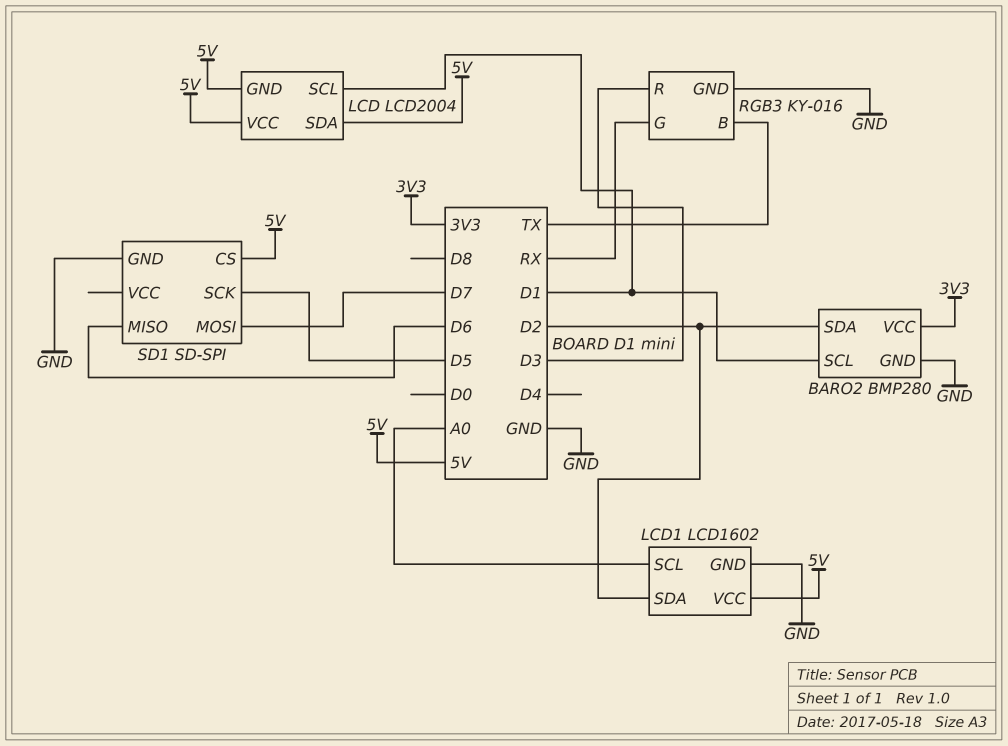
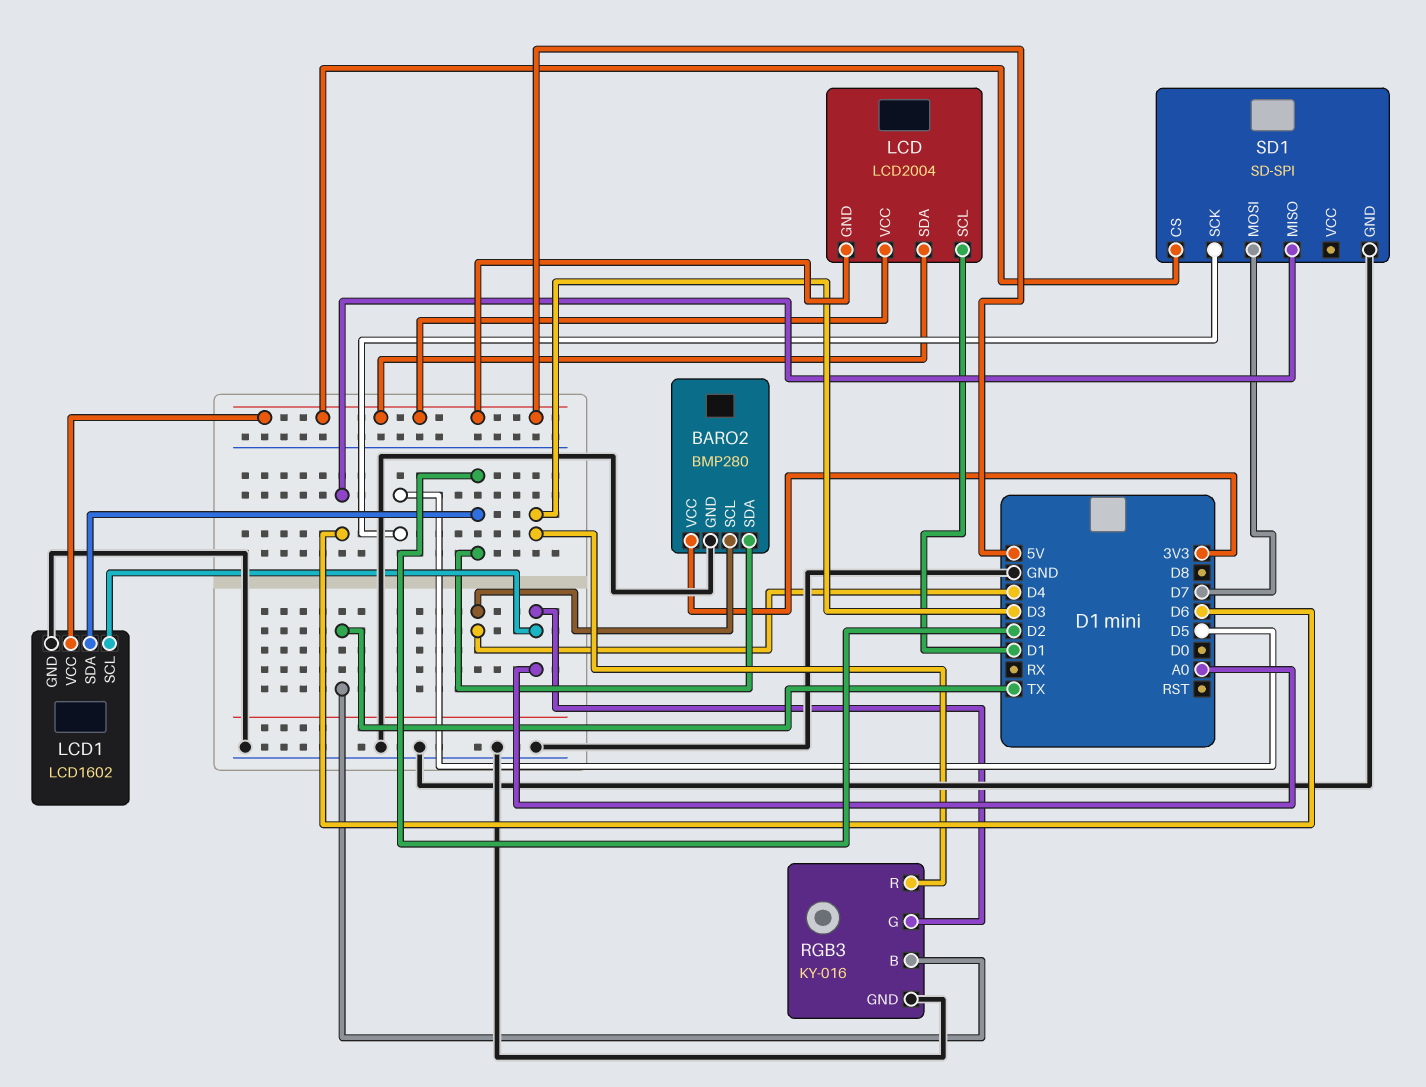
BARO2 pin SCL: D1 -> D4
RGB3 pin G: RX -> A0

